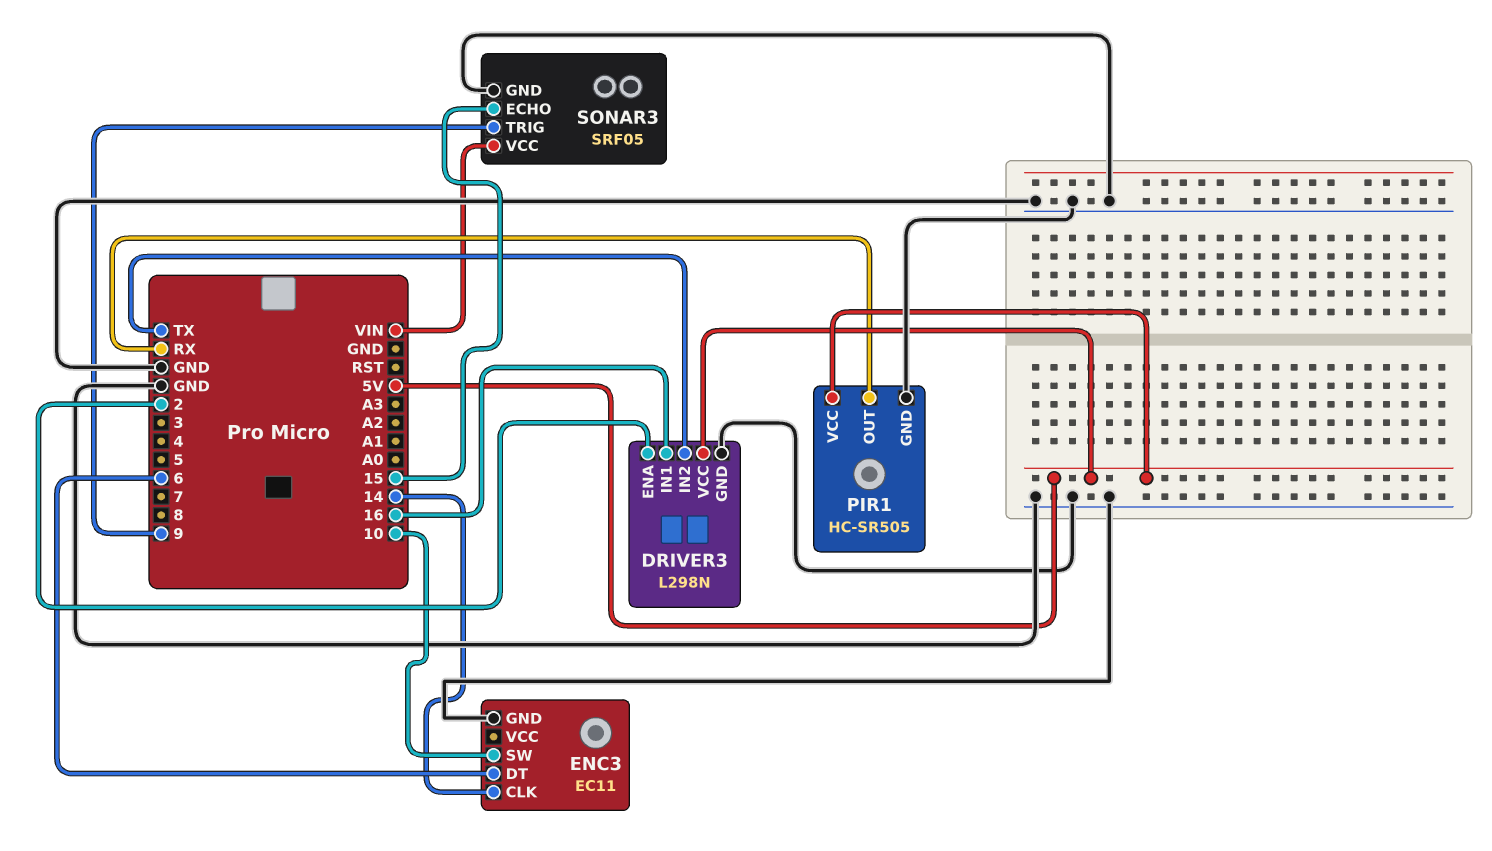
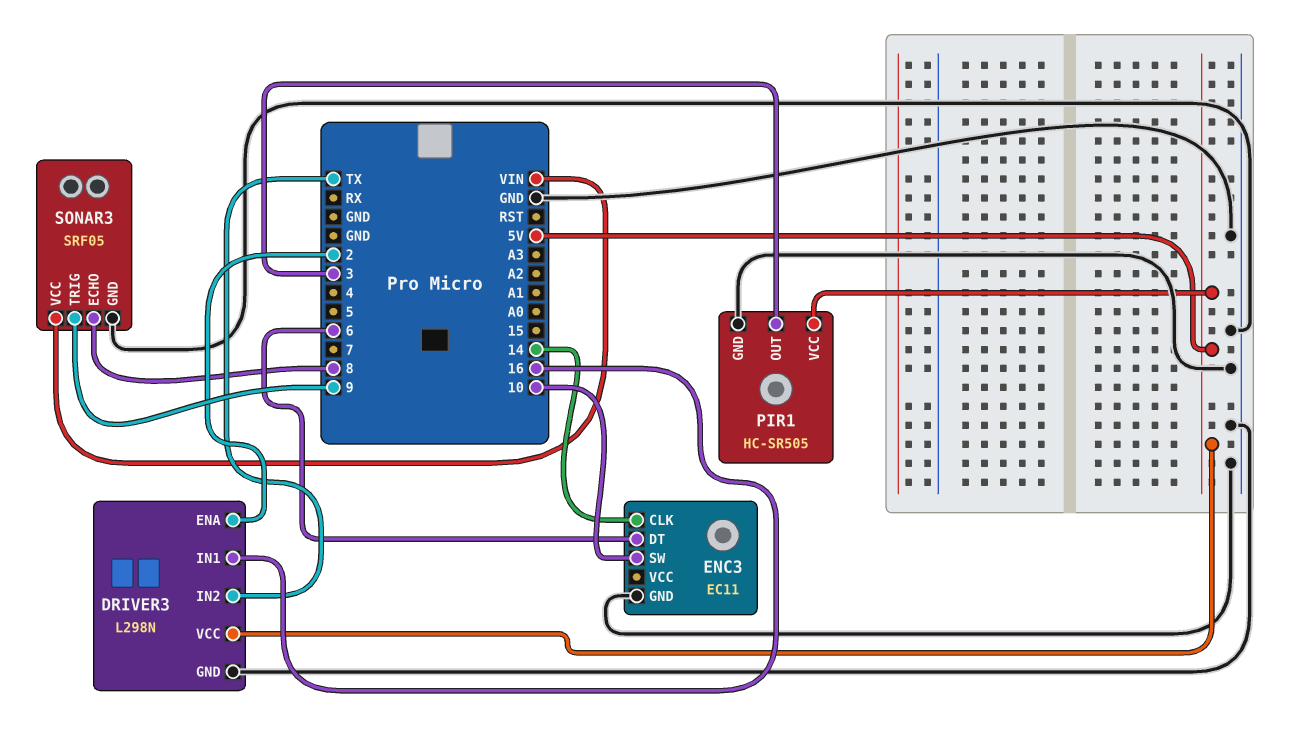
PIR1 pin OUT: RX -> 3
SONAR3 pin ECHO: 15 -> 8

